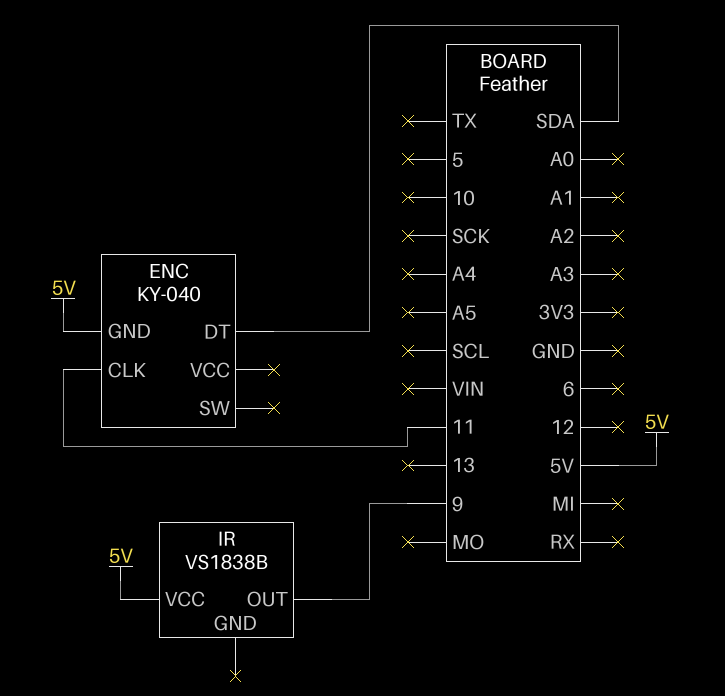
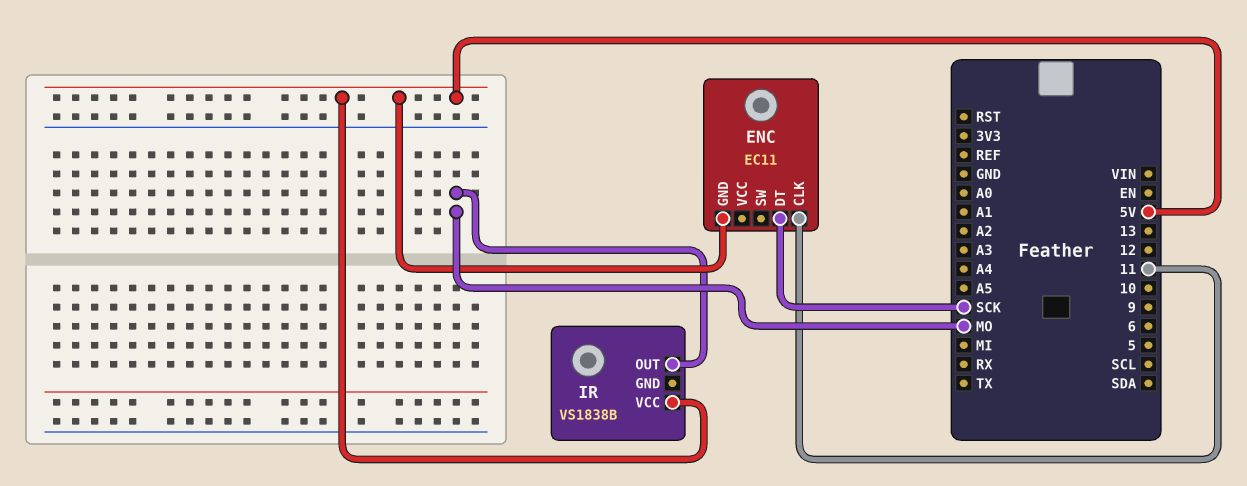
ENC: KY-040 -> EC11
ENC pin DT: SDA -> SCK
IR pin OUT: 9 -> MO

